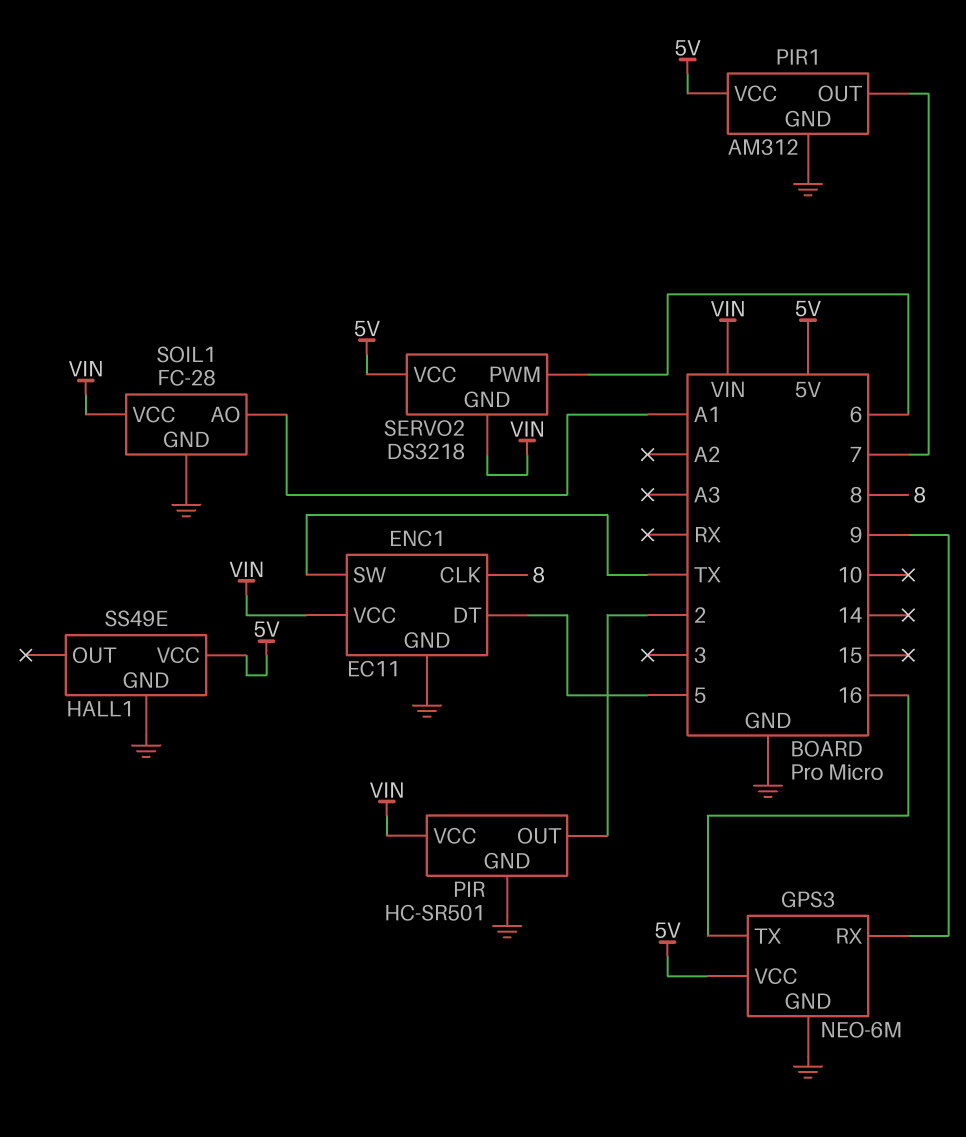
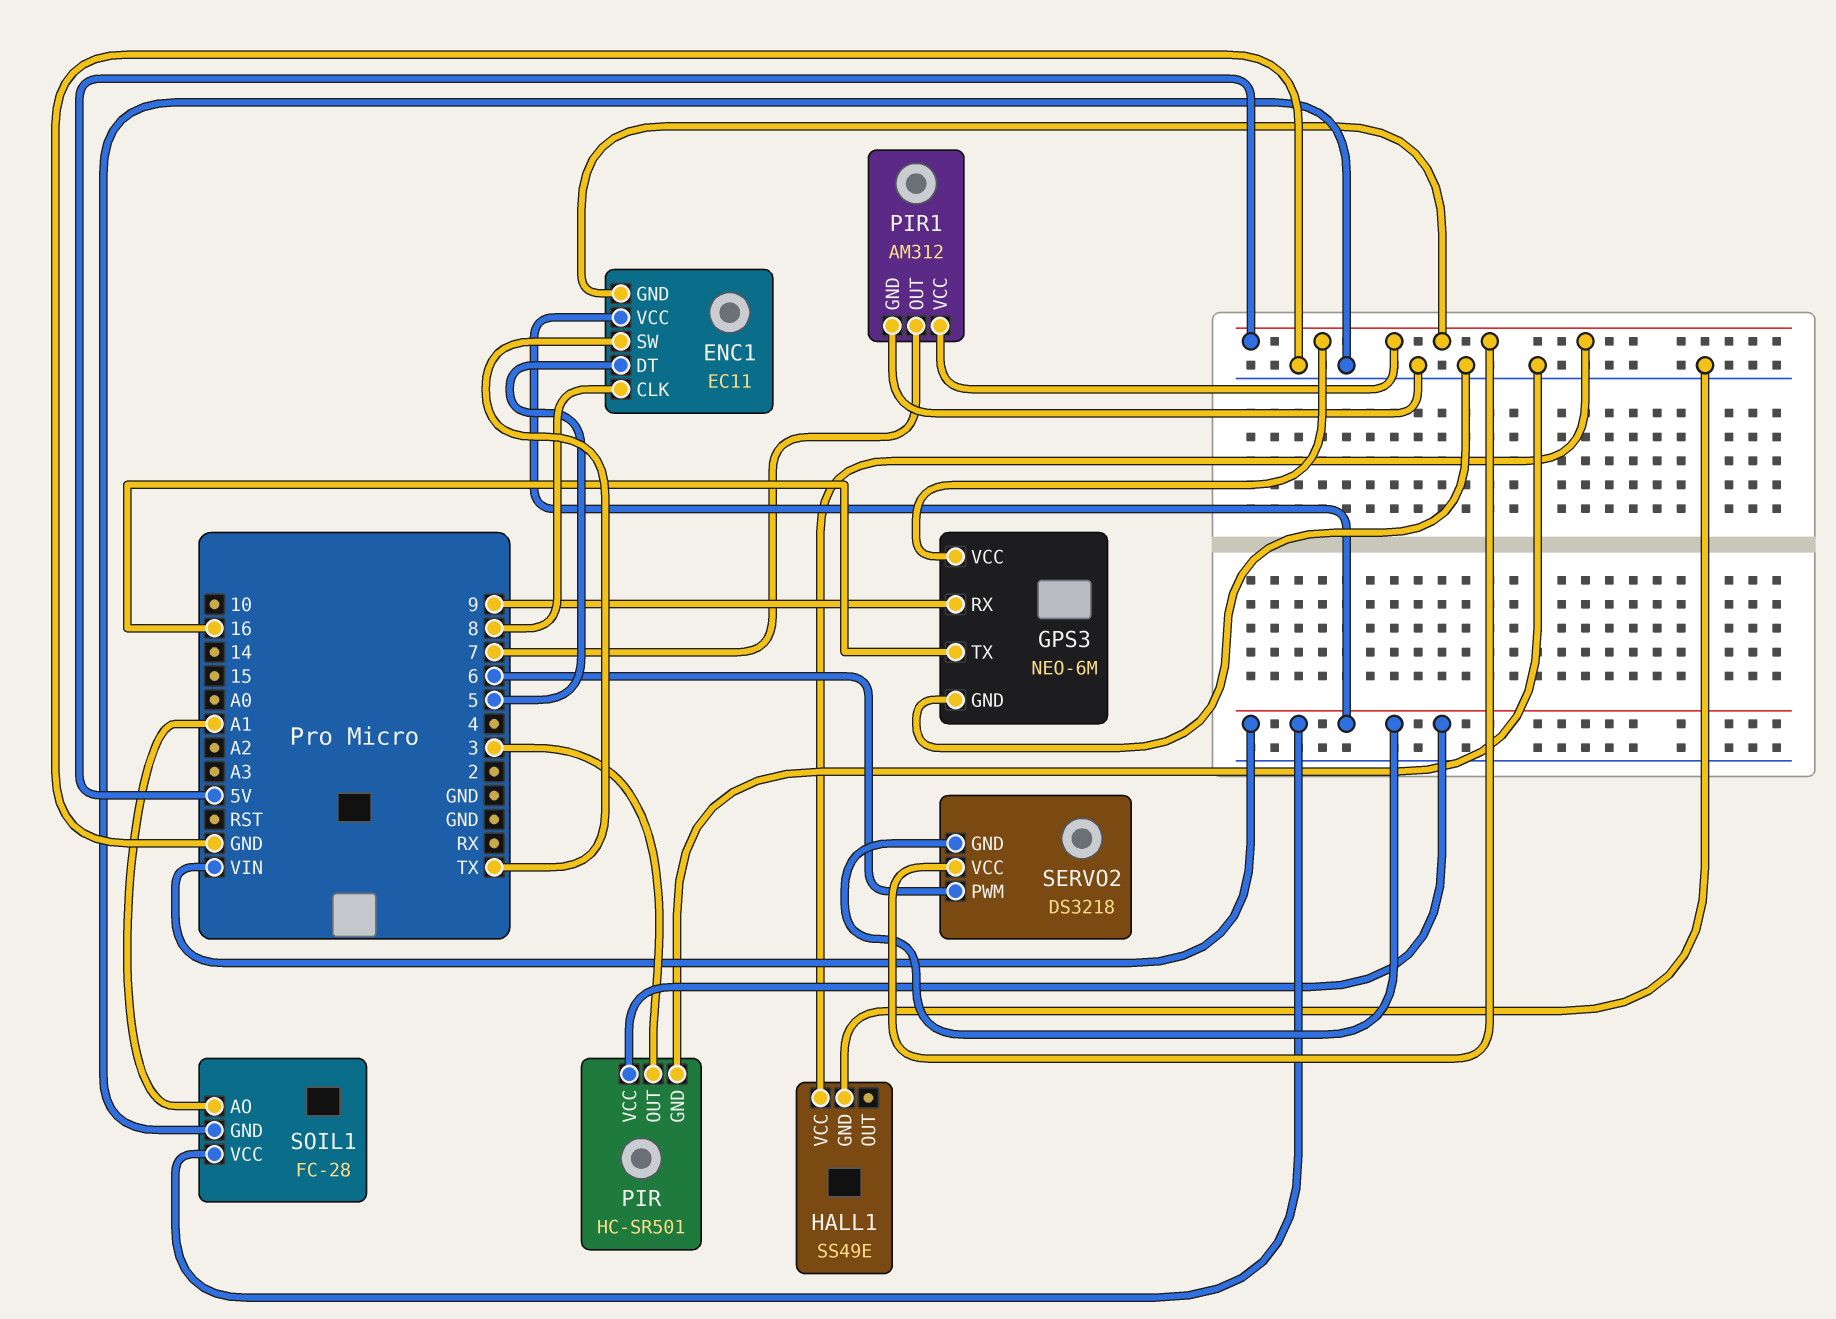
ENC1 pin GND: GND -> 5V
PIR pin OUT: 2 -> 3

